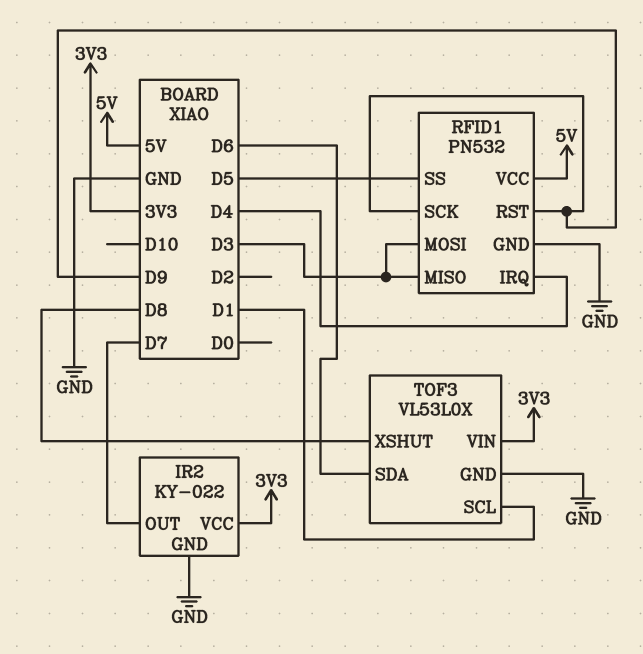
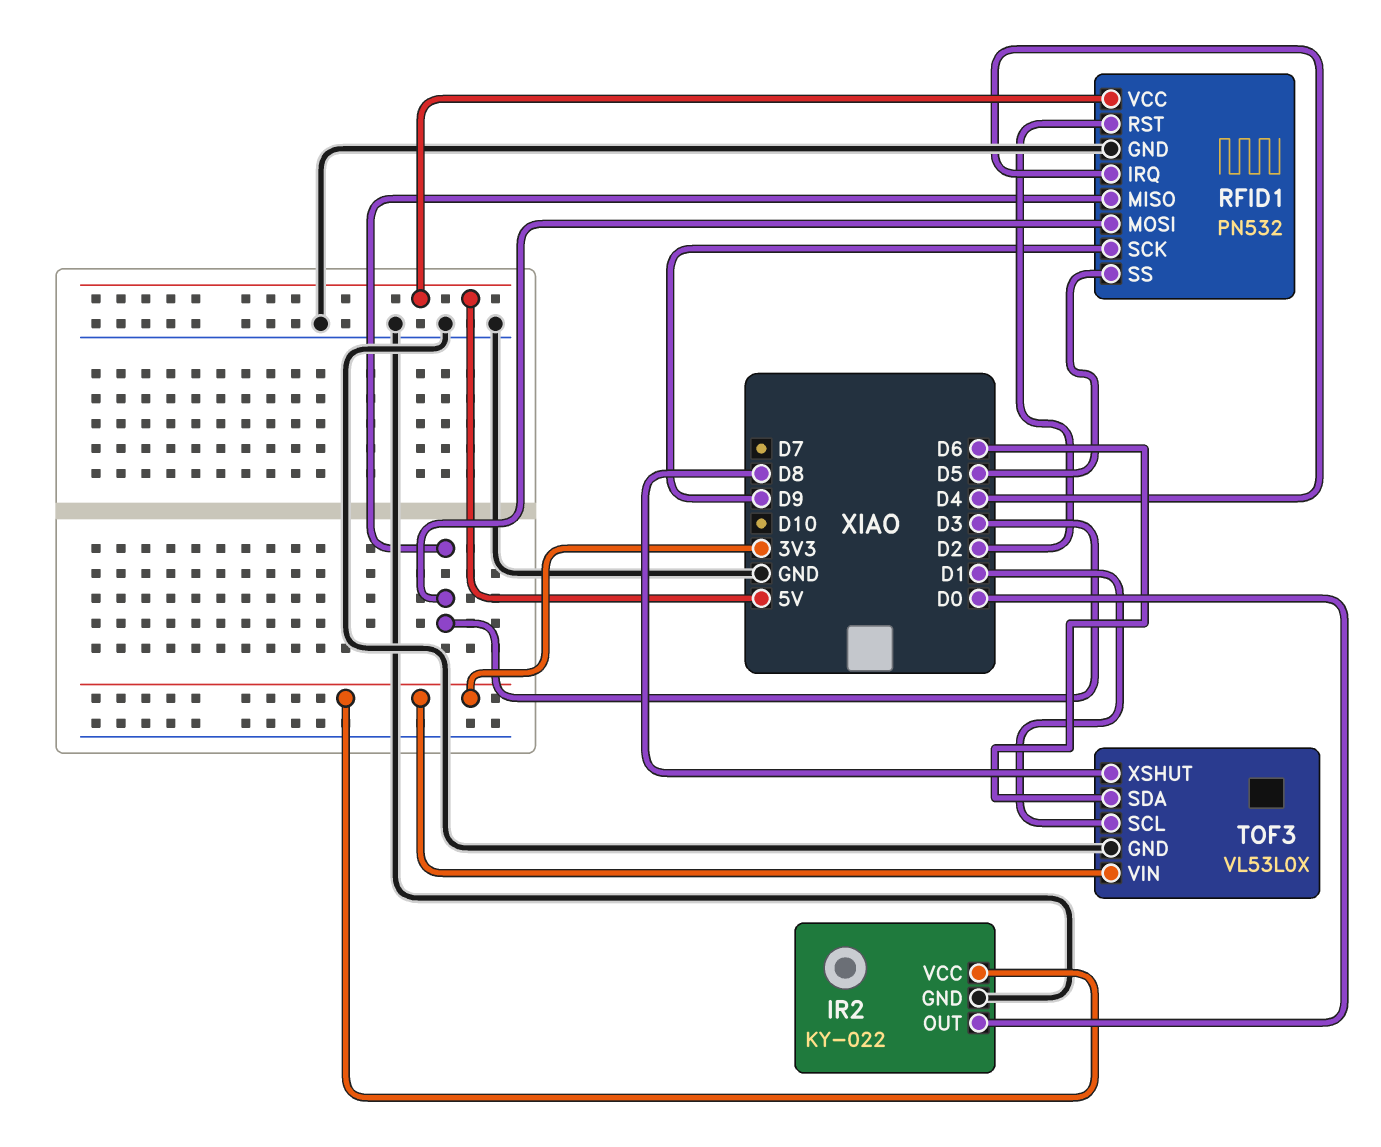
IR2 pin OUT: D7 -> D0
RFID1 pin RST: D9 -> D2

